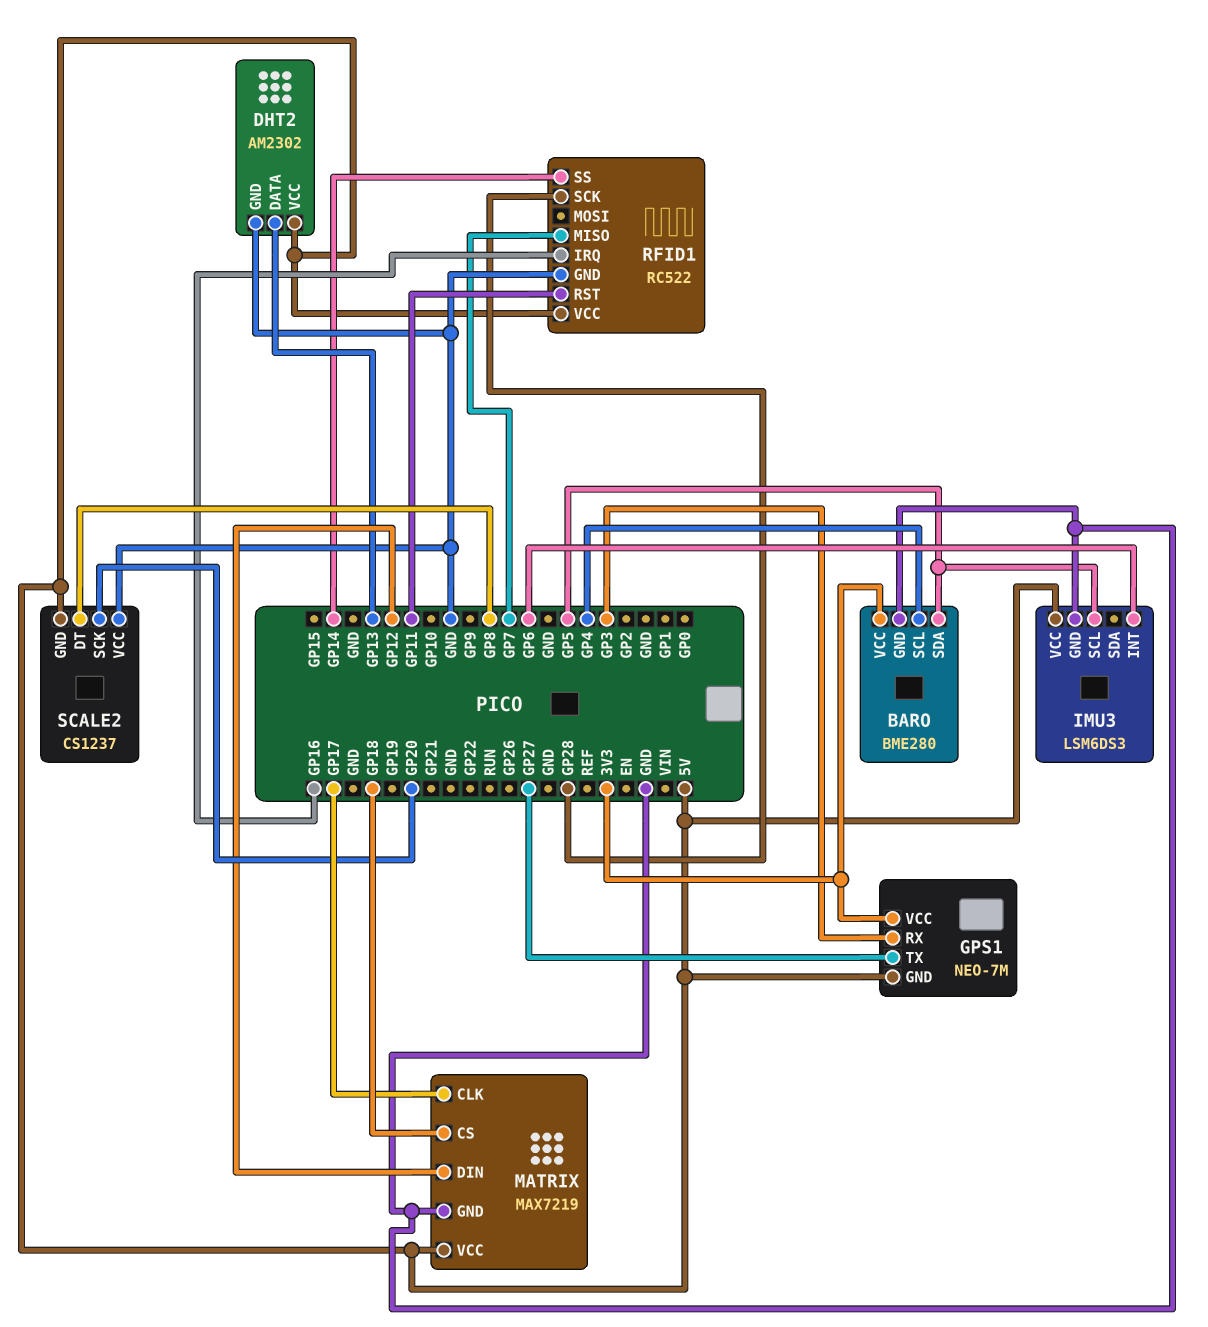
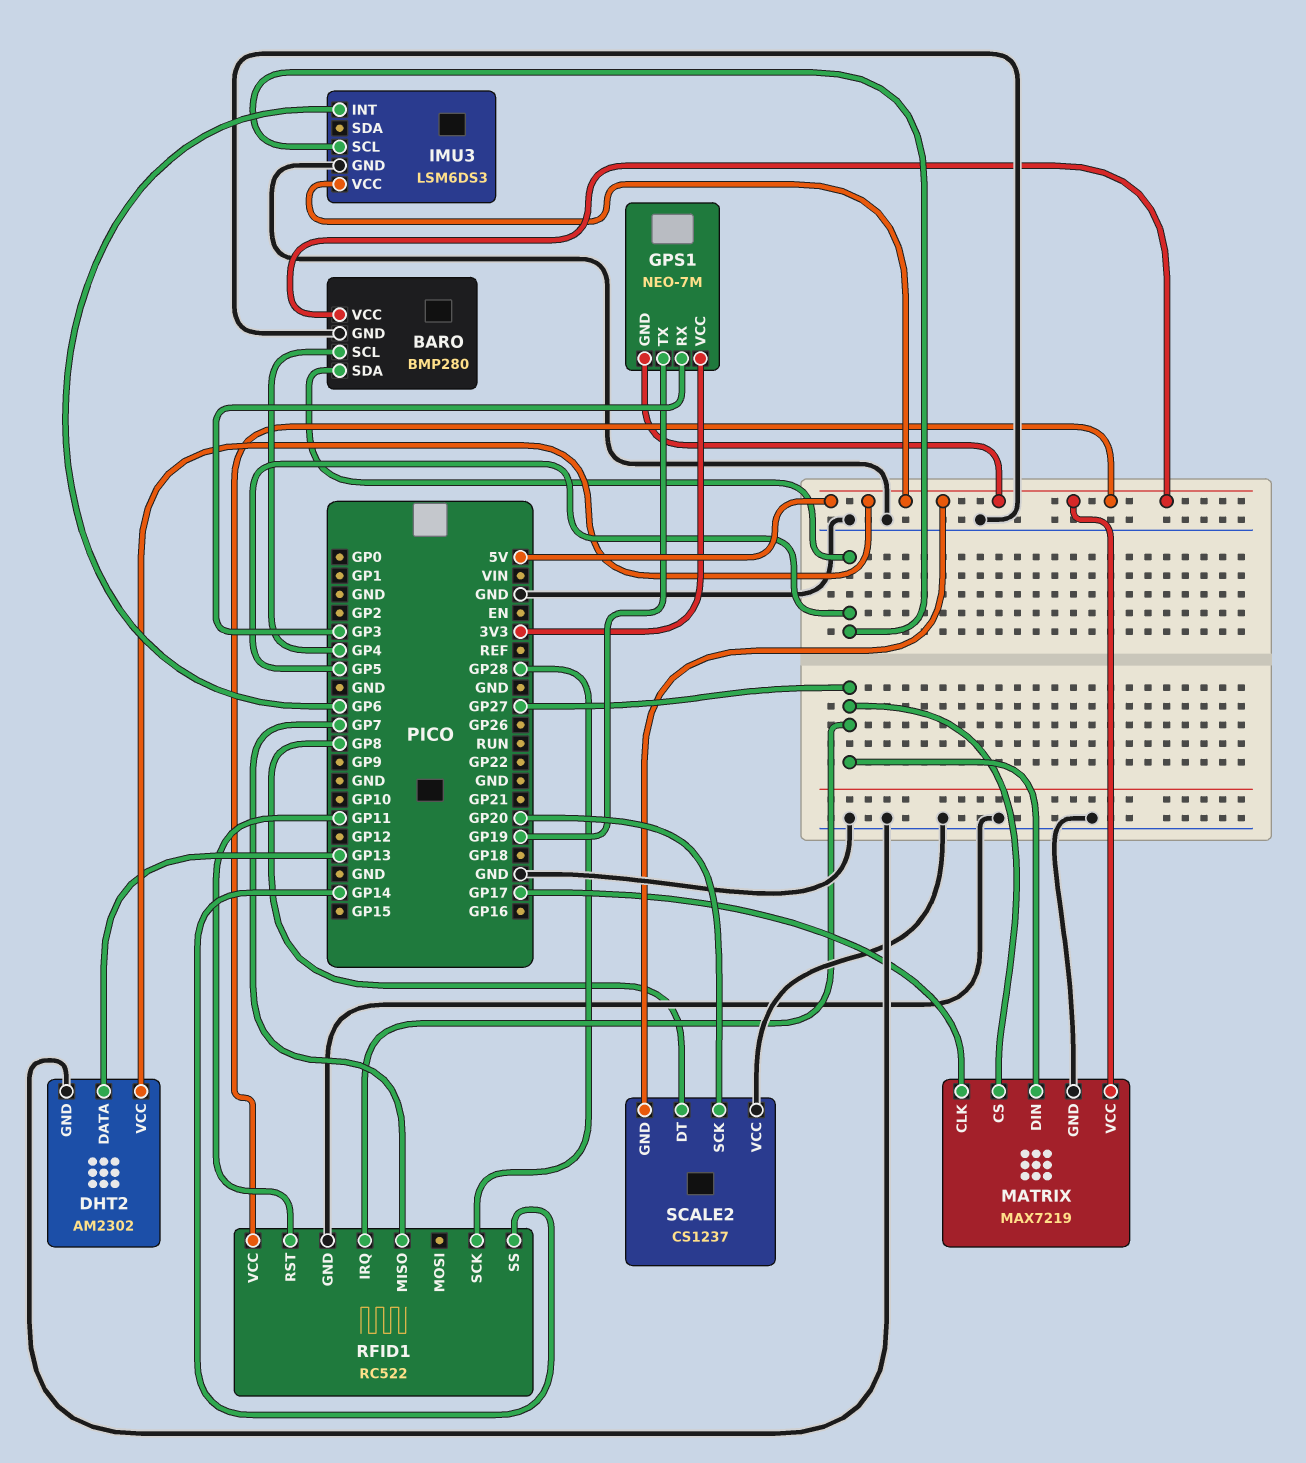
BARO: BME280 -> BMP280
BARO pin VCC: 3V3 -> 5V
GPS1 pin TX: GP27 -> GP19
MATRIX pin CS: GP18 -> GP27
MATRIX pin DIN: GP12 -> GP27
RFID1 pin IRQ: GP16 -> GP27

